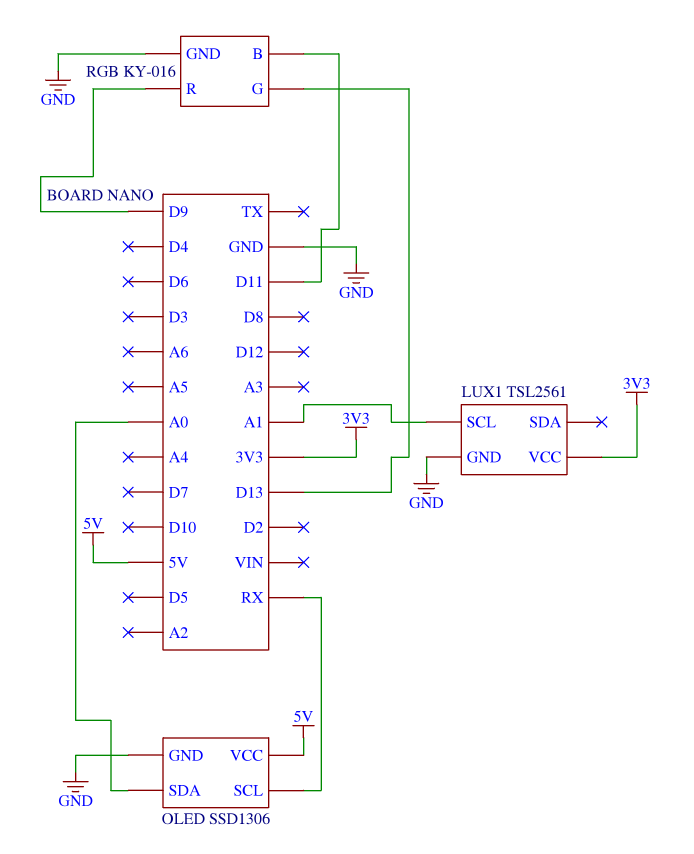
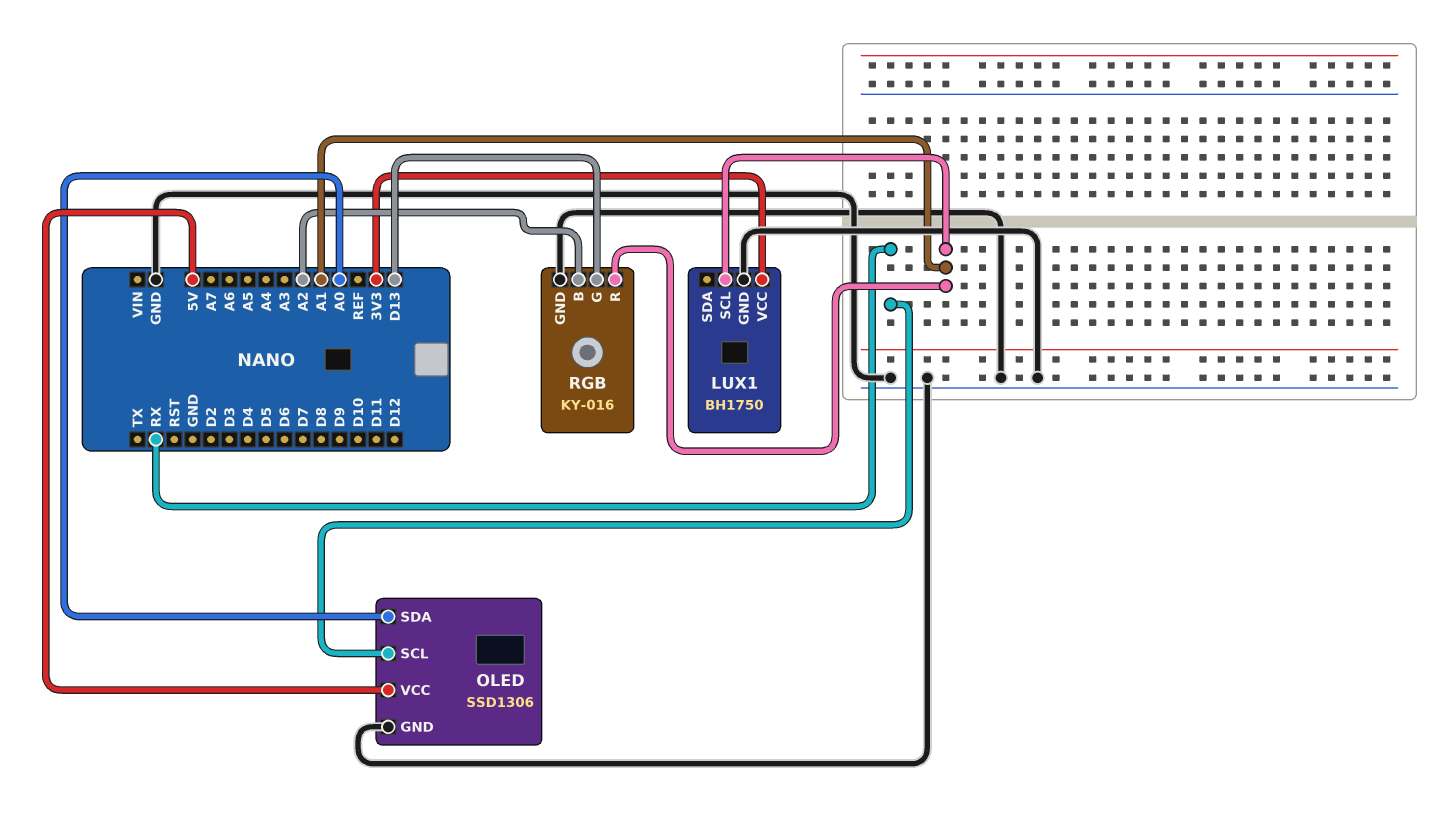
LUX1: TSL2561 -> BH1750
RGB pin B: D11 -> A2
RGB pin R: D9 -> A1

